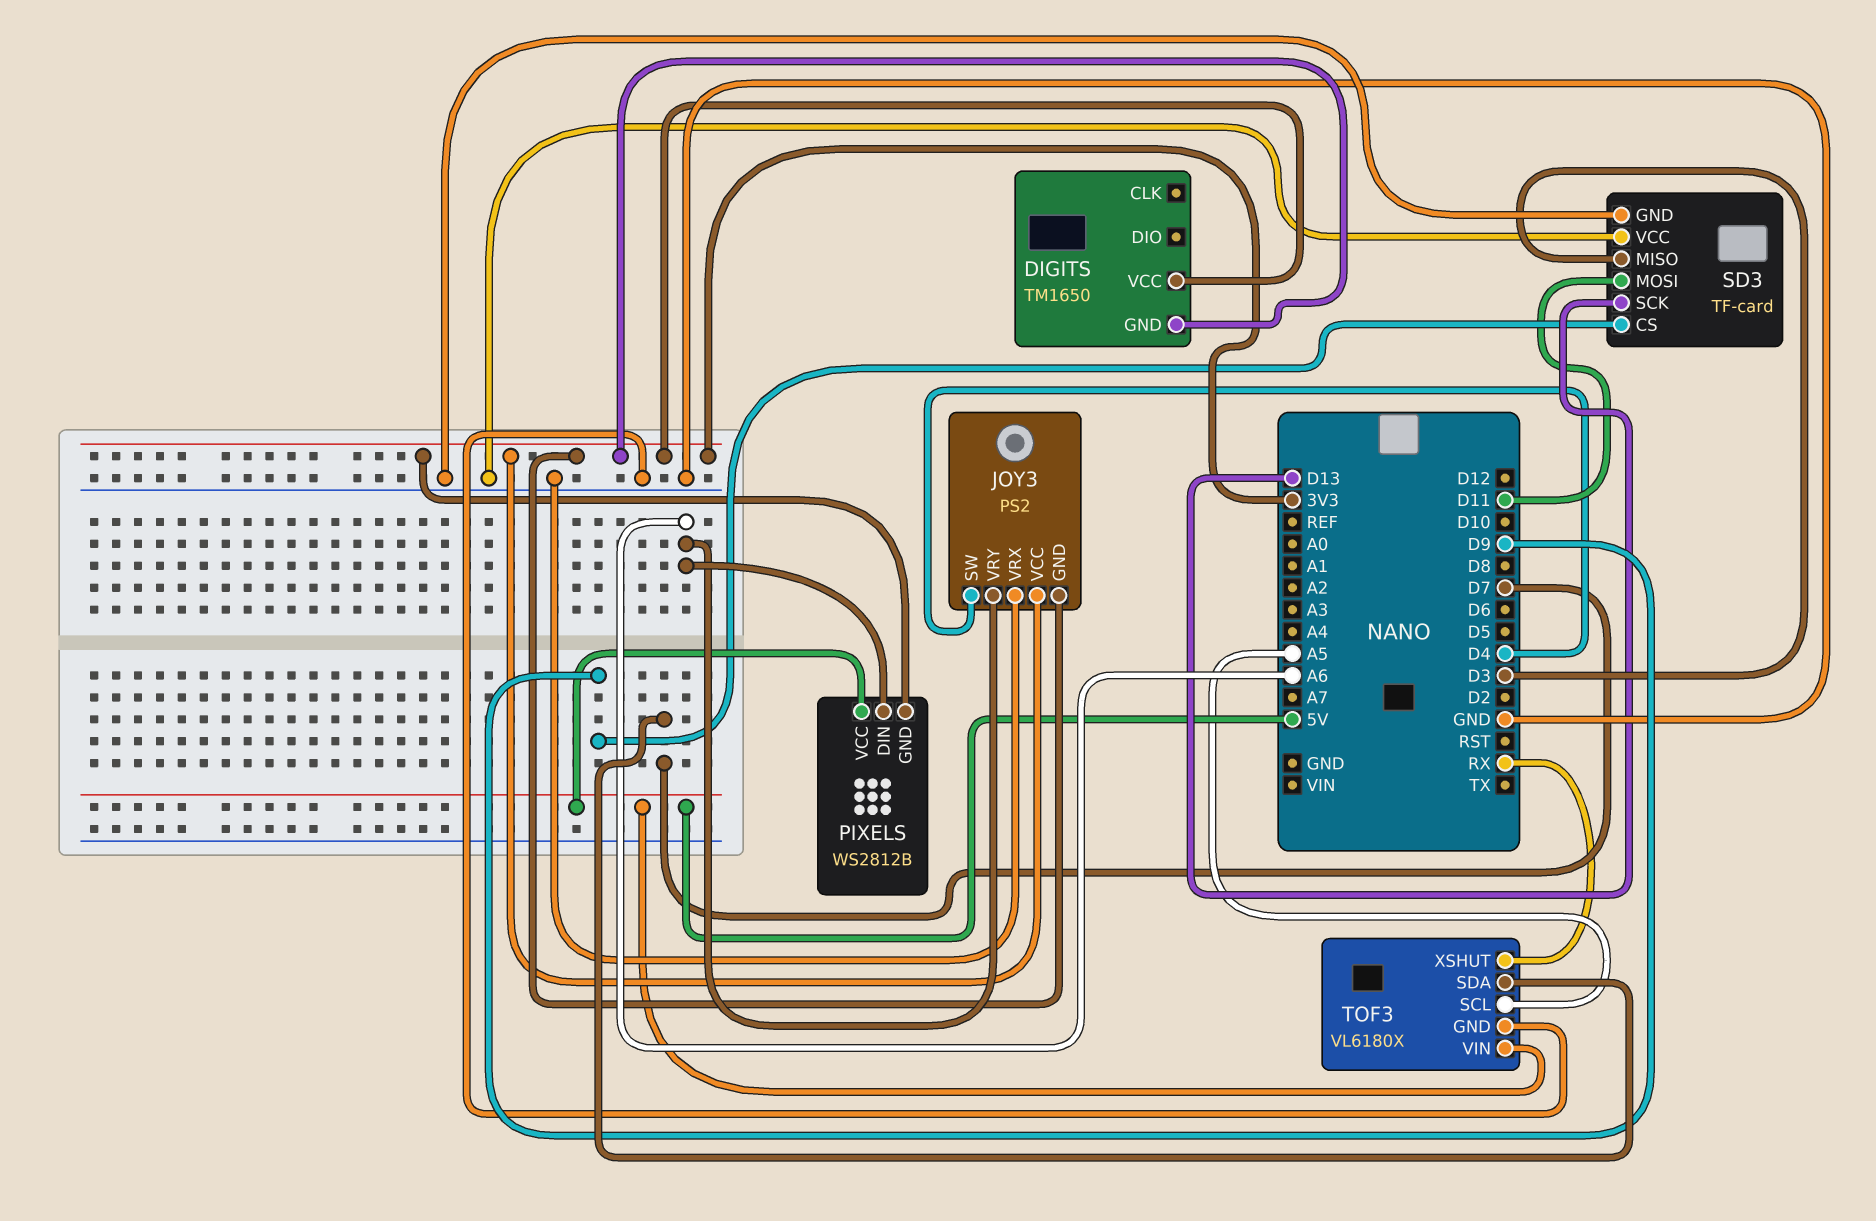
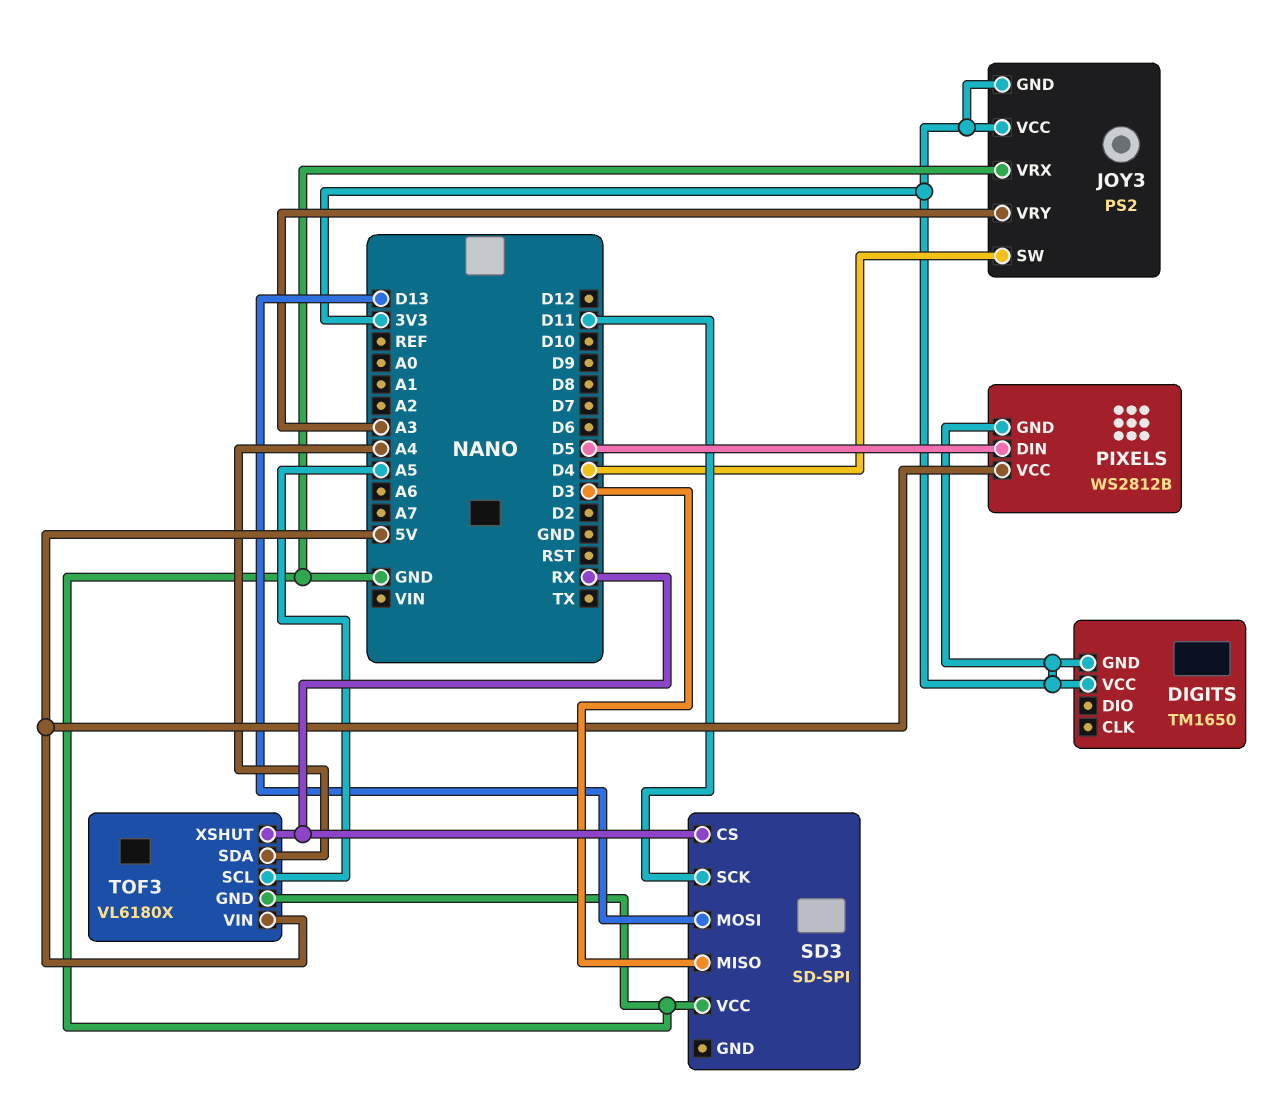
JOY3 pin VRY: A6 -> A3
PIXELS pin DIN: A6 -> D5
SD3: TF-card -> SD-SPI
SD3 pin CS: D9 -> RX
SD3 pin GND: GND -> none
SD3 pin MOSI: D11 -> D13
SD3 pin SCK: D13 -> D11
TOF3 pin SDA: D7 -> A4

